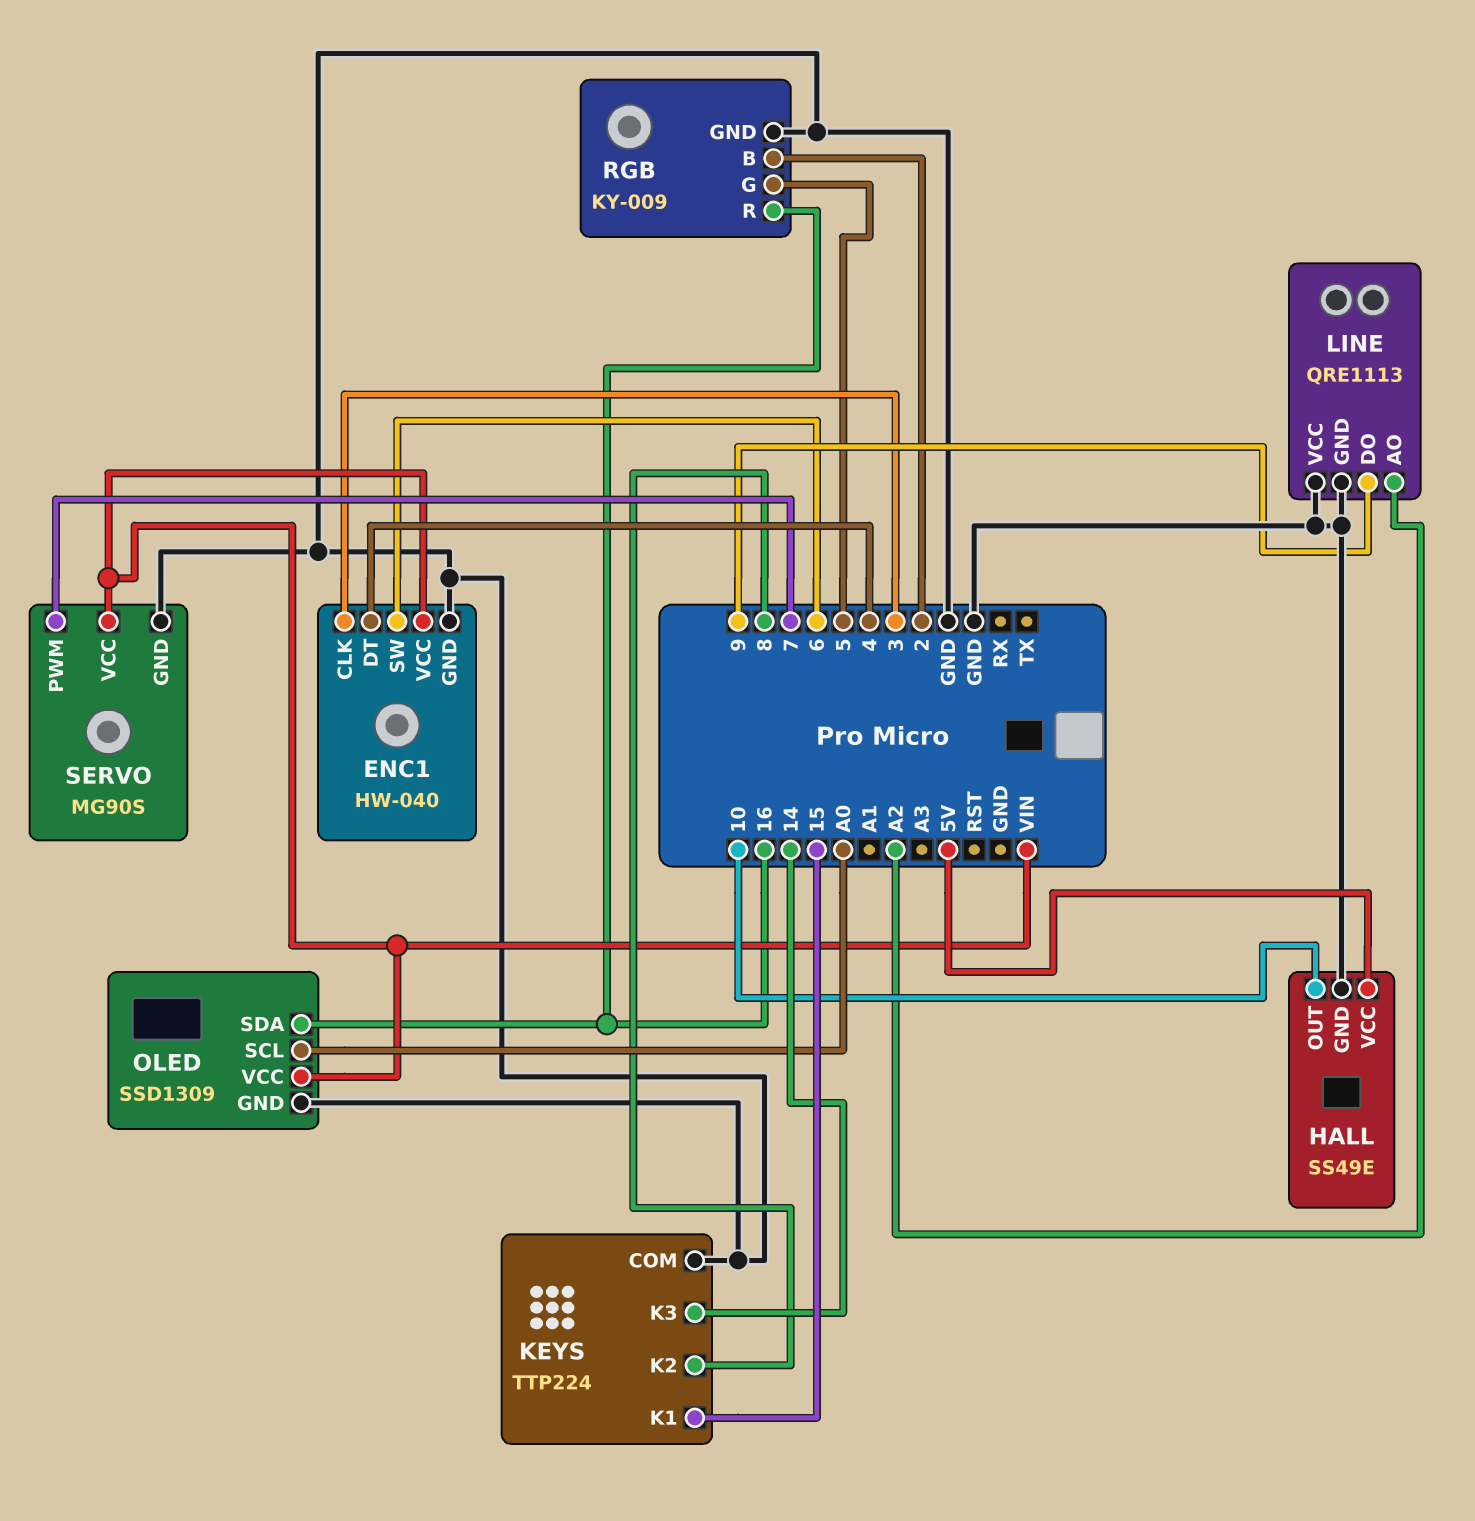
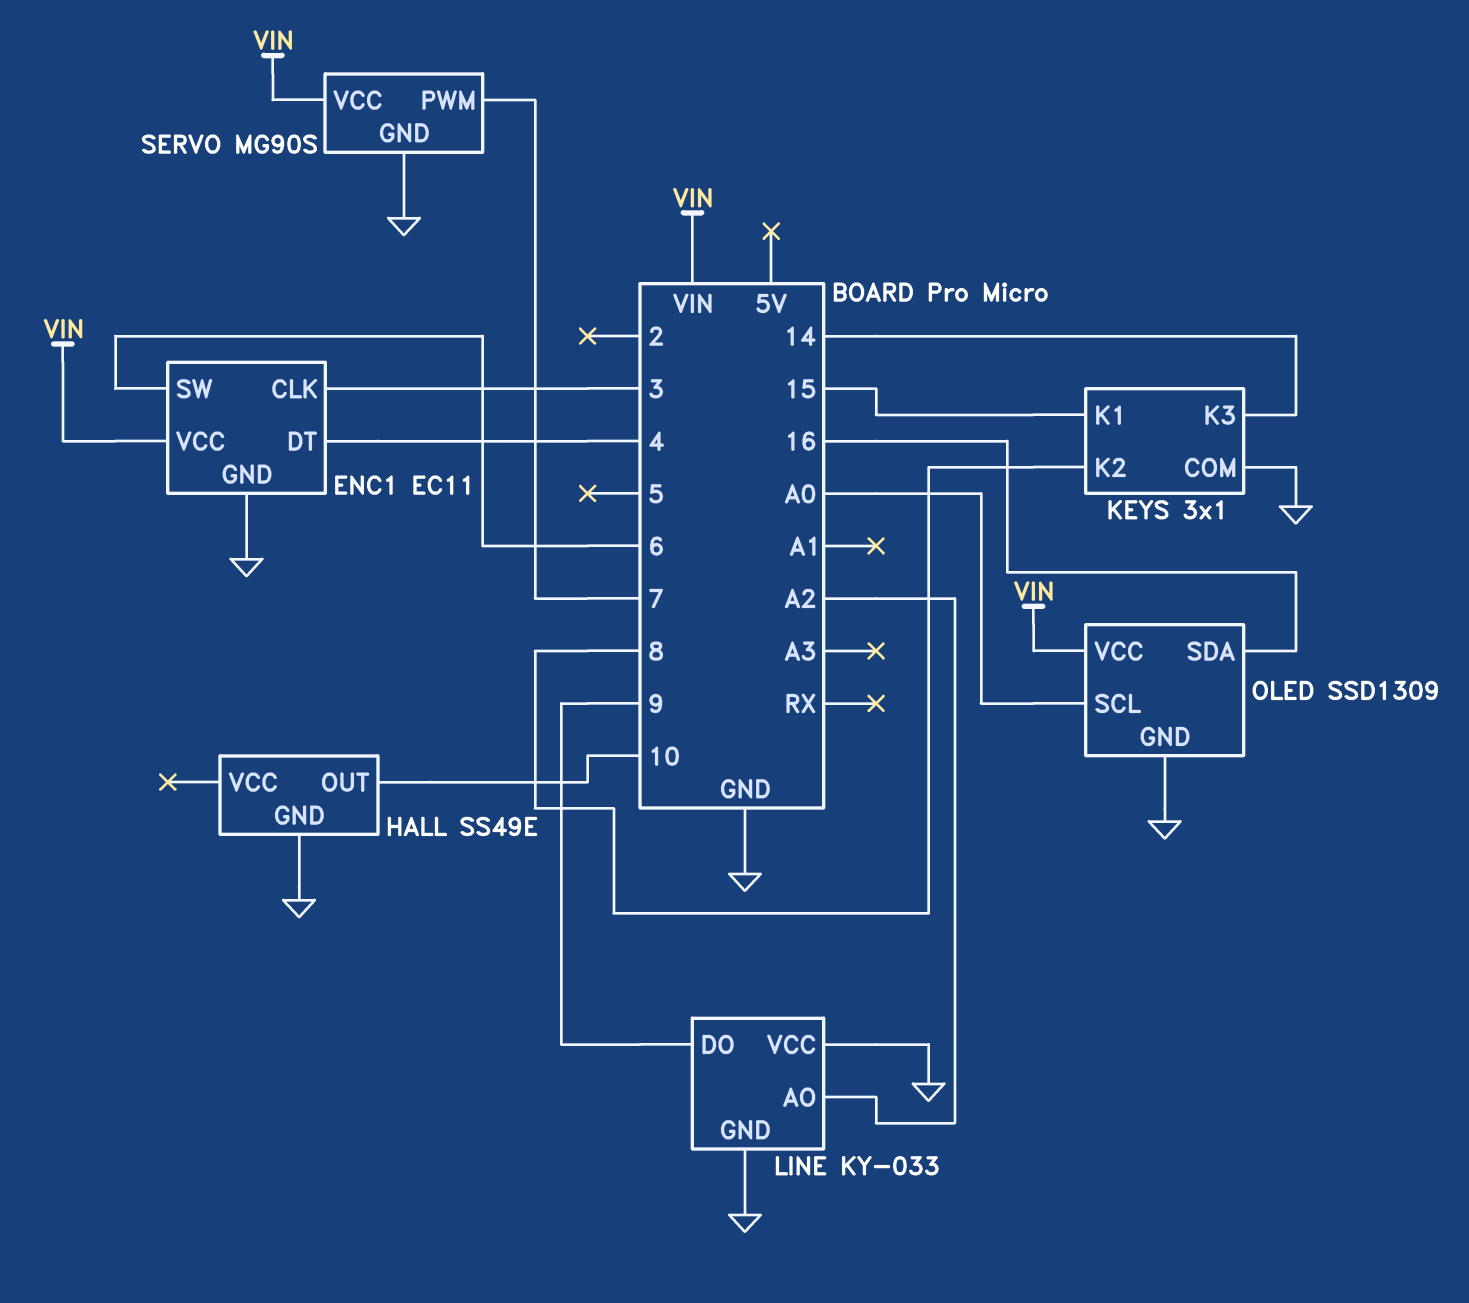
ENC1: HW-040 -> EC11
HALL pin VCC: 5V -> none
KEYS: TTP224 -> 3x1
LINE: QRE1113 -> KY-033
RGB: KY-009 -> none
RGB pin B: 2 -> none
RGB pin G: 5 -> none
RGB pin GND: GND -> none
RGB pin R: 16 -> none

